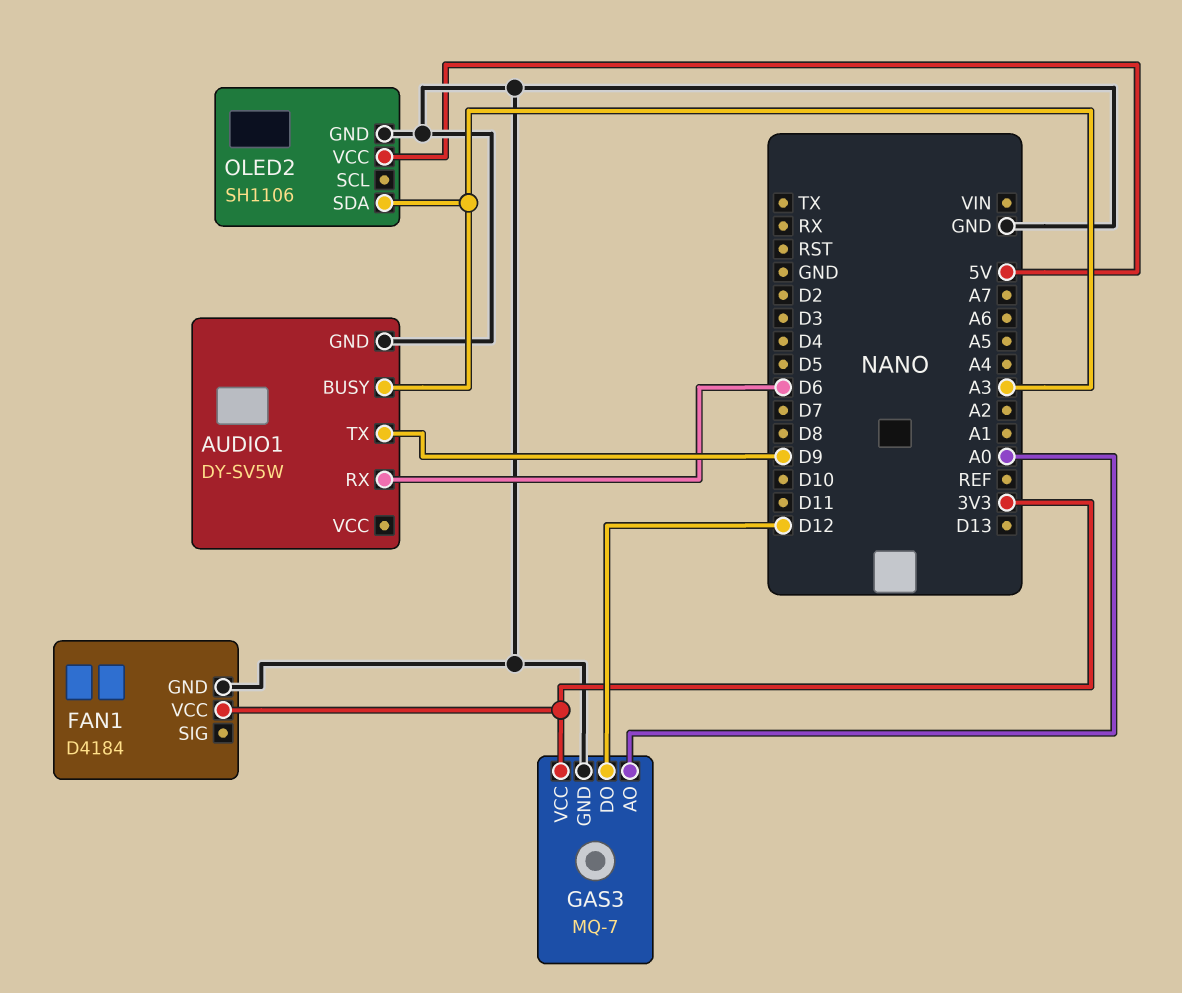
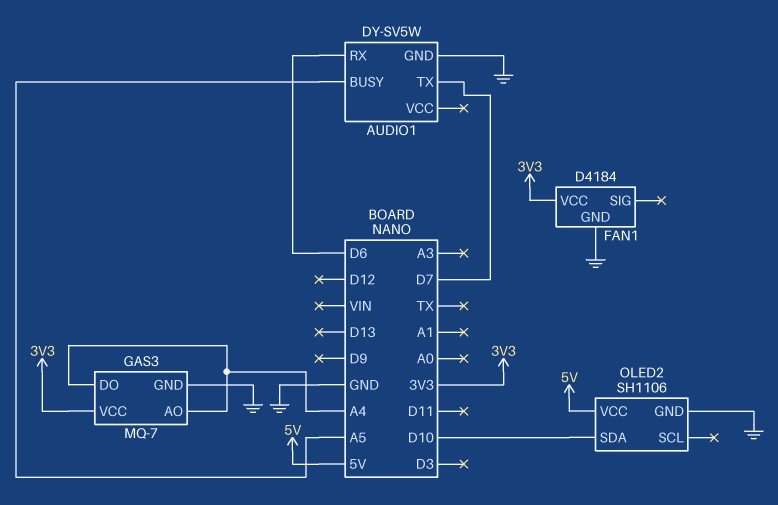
AUDIO1 pin BUSY: A3 -> A5
AUDIO1 pin TX: D9 -> D7
GAS3 pin AO: A0 -> A4
GAS3 pin DO: D12 -> A4
OLED2 pin SDA: A3 -> D10

